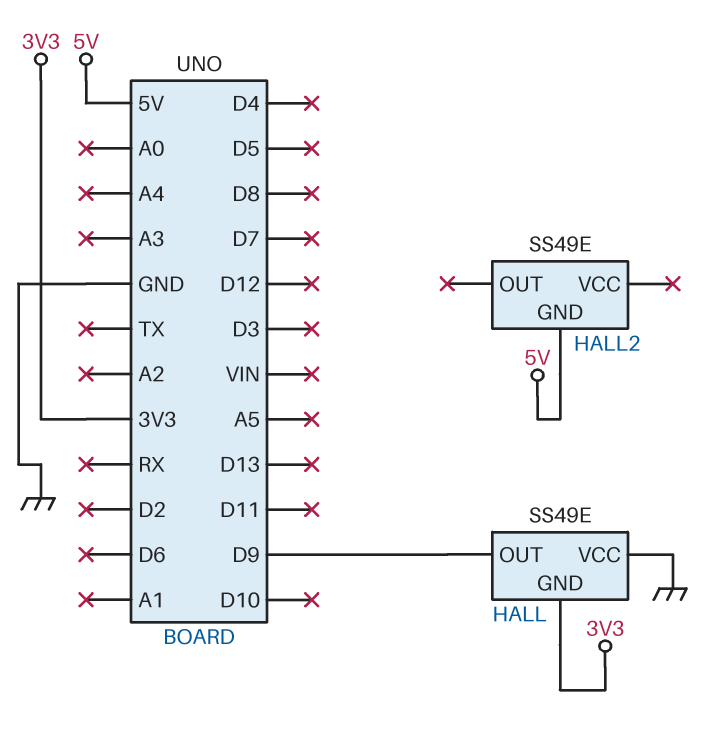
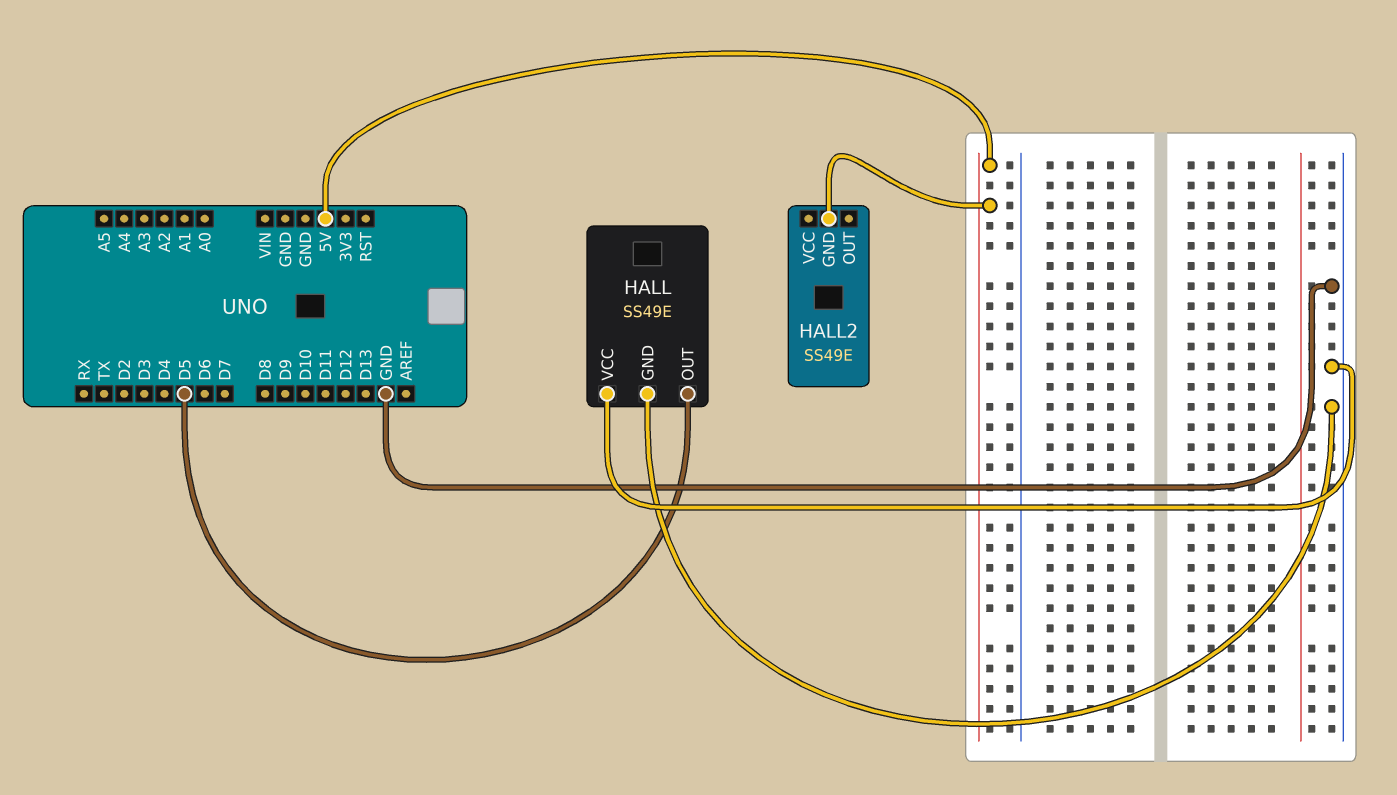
HALL pin GND: 3V3 -> GND
HALL pin OUT: D9 -> D5

